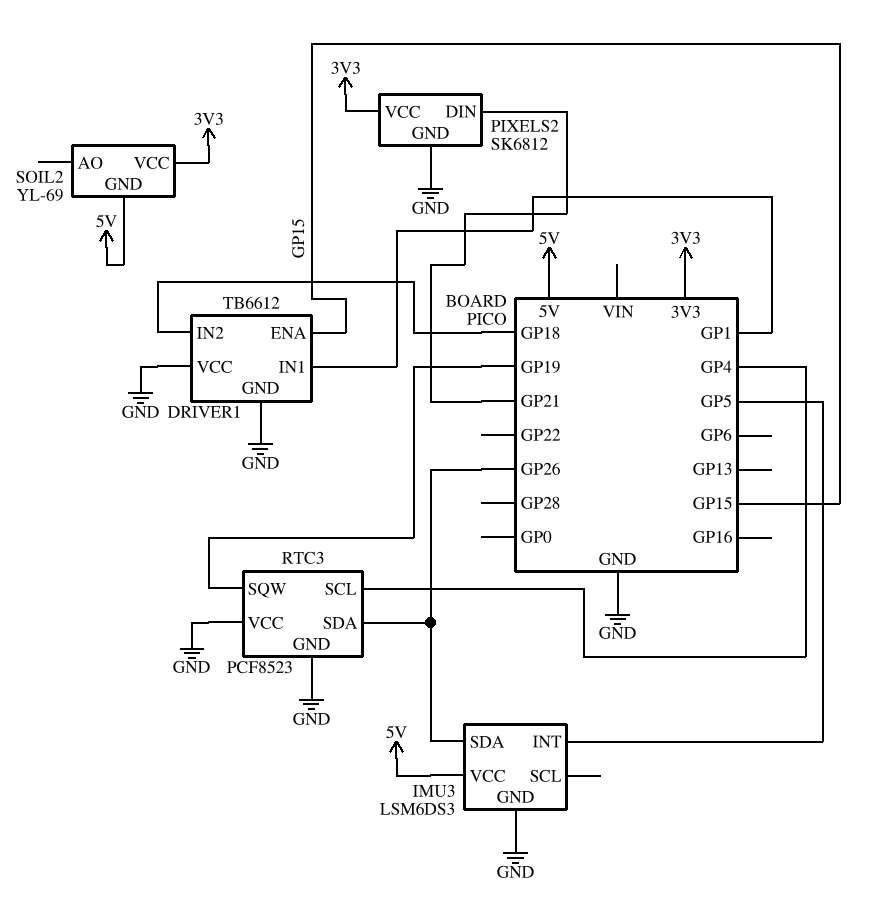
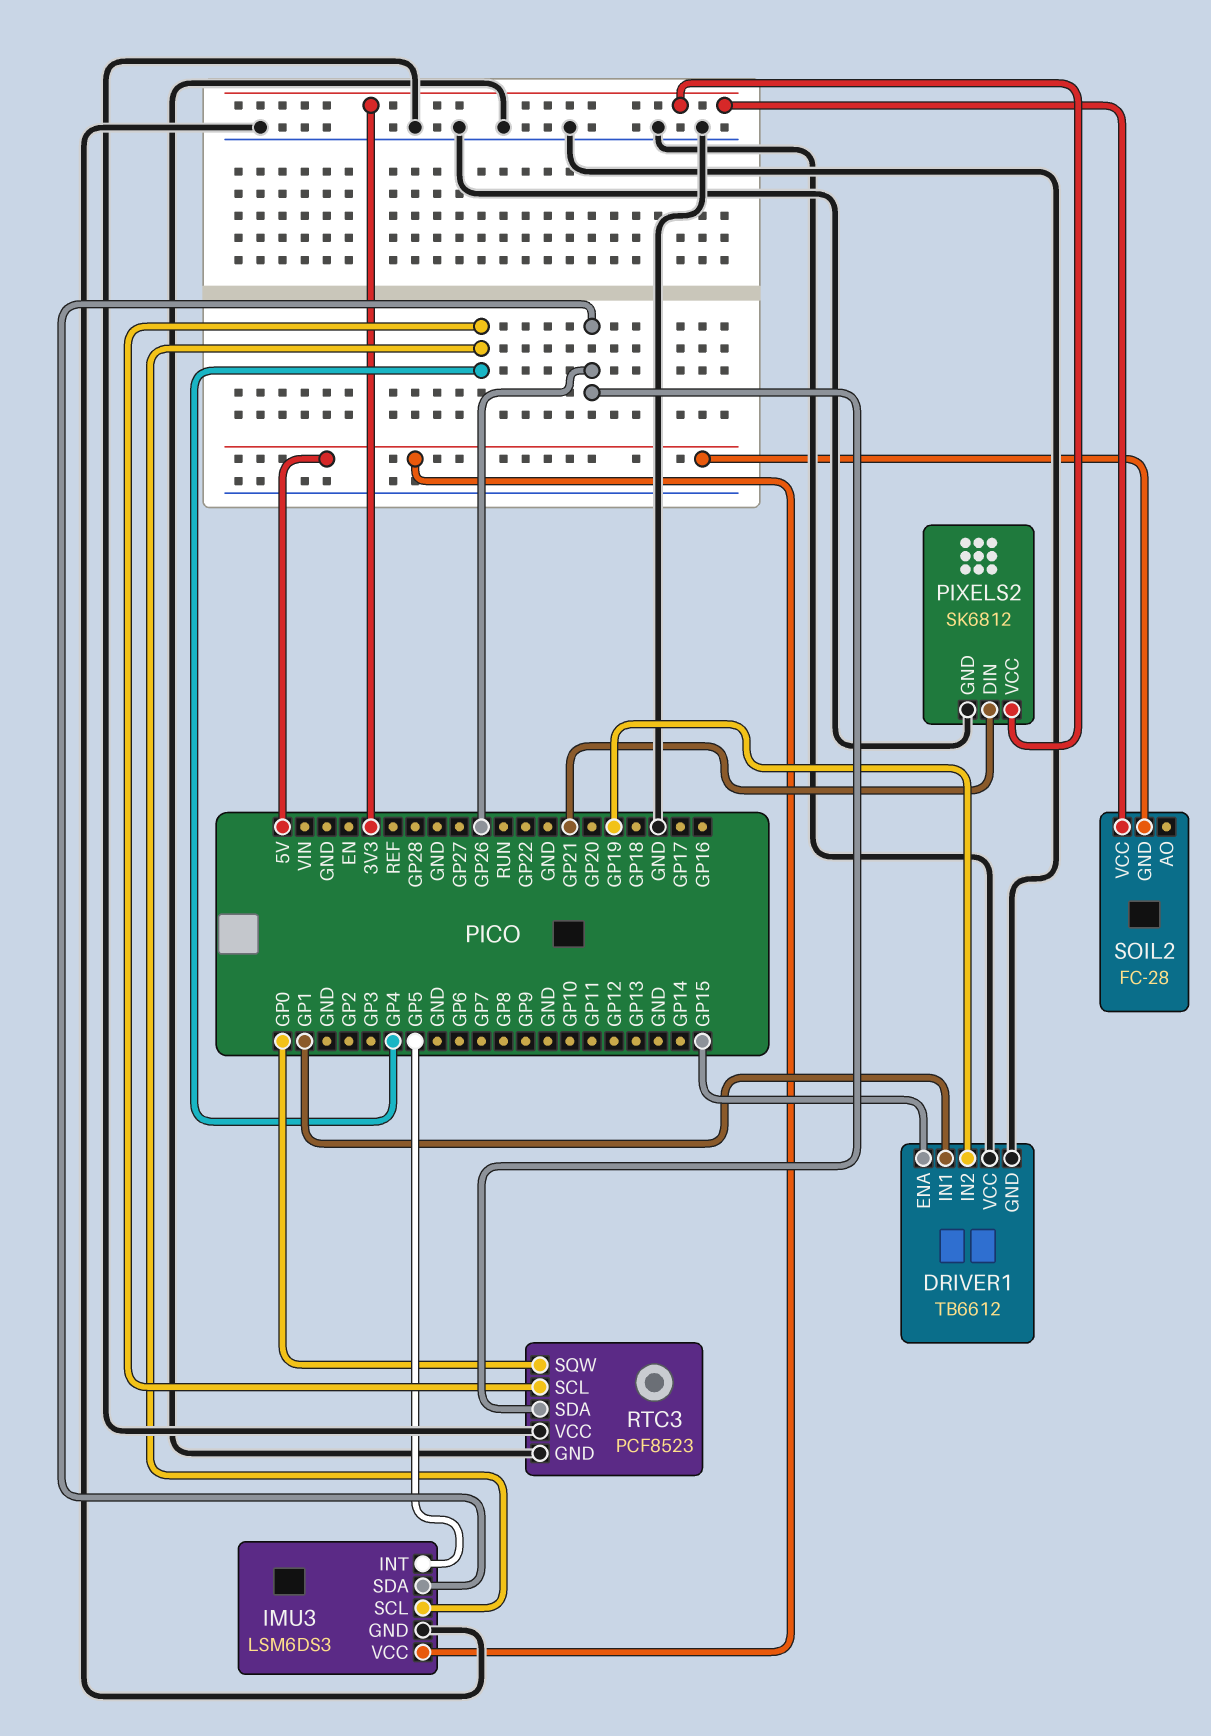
DRIVER1 pin IN2: GP18 -> GP19
IMU3 pin SCL: none -> GP4
RTC3 pin SQW: GP19 -> GP0
SOIL2: YL-69 -> FC-28

